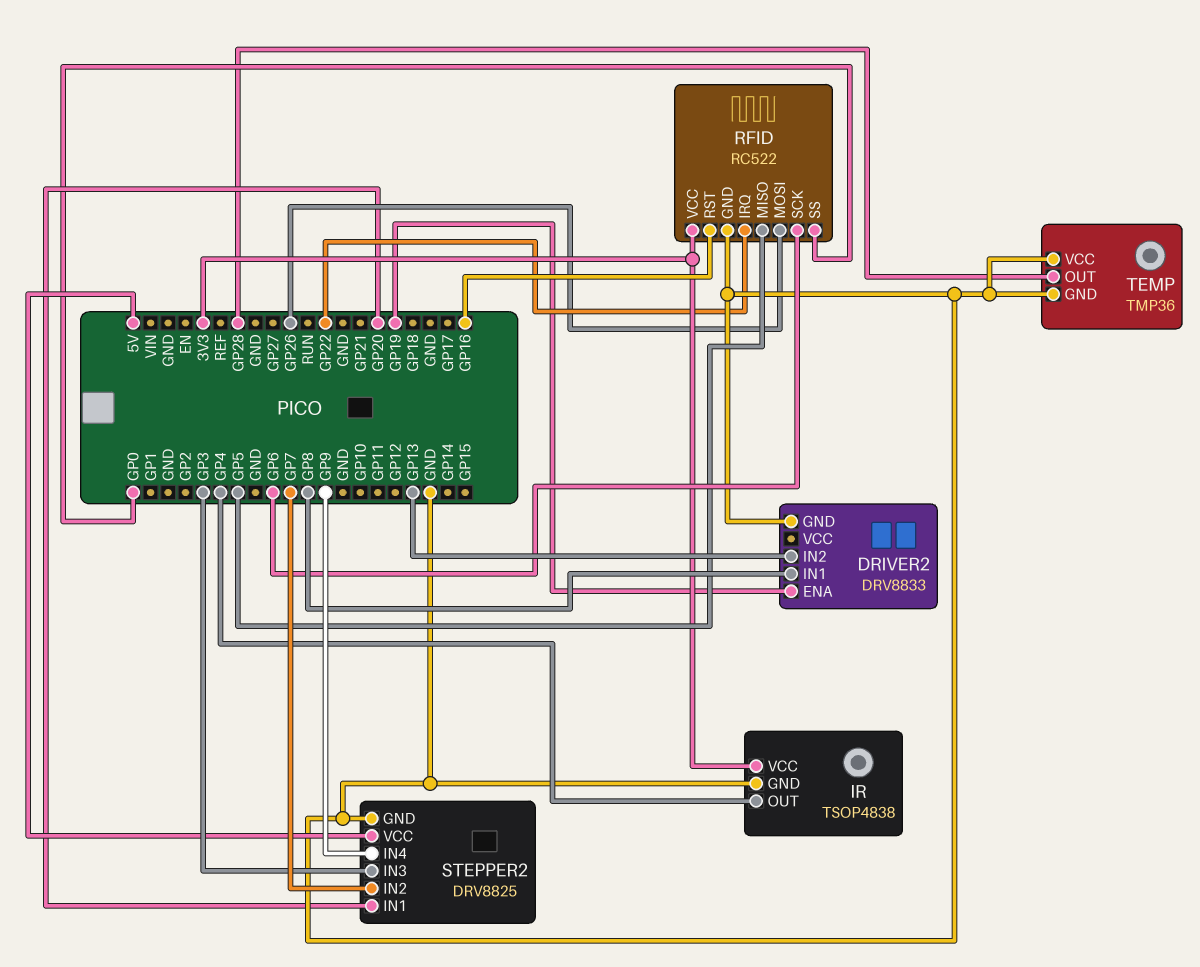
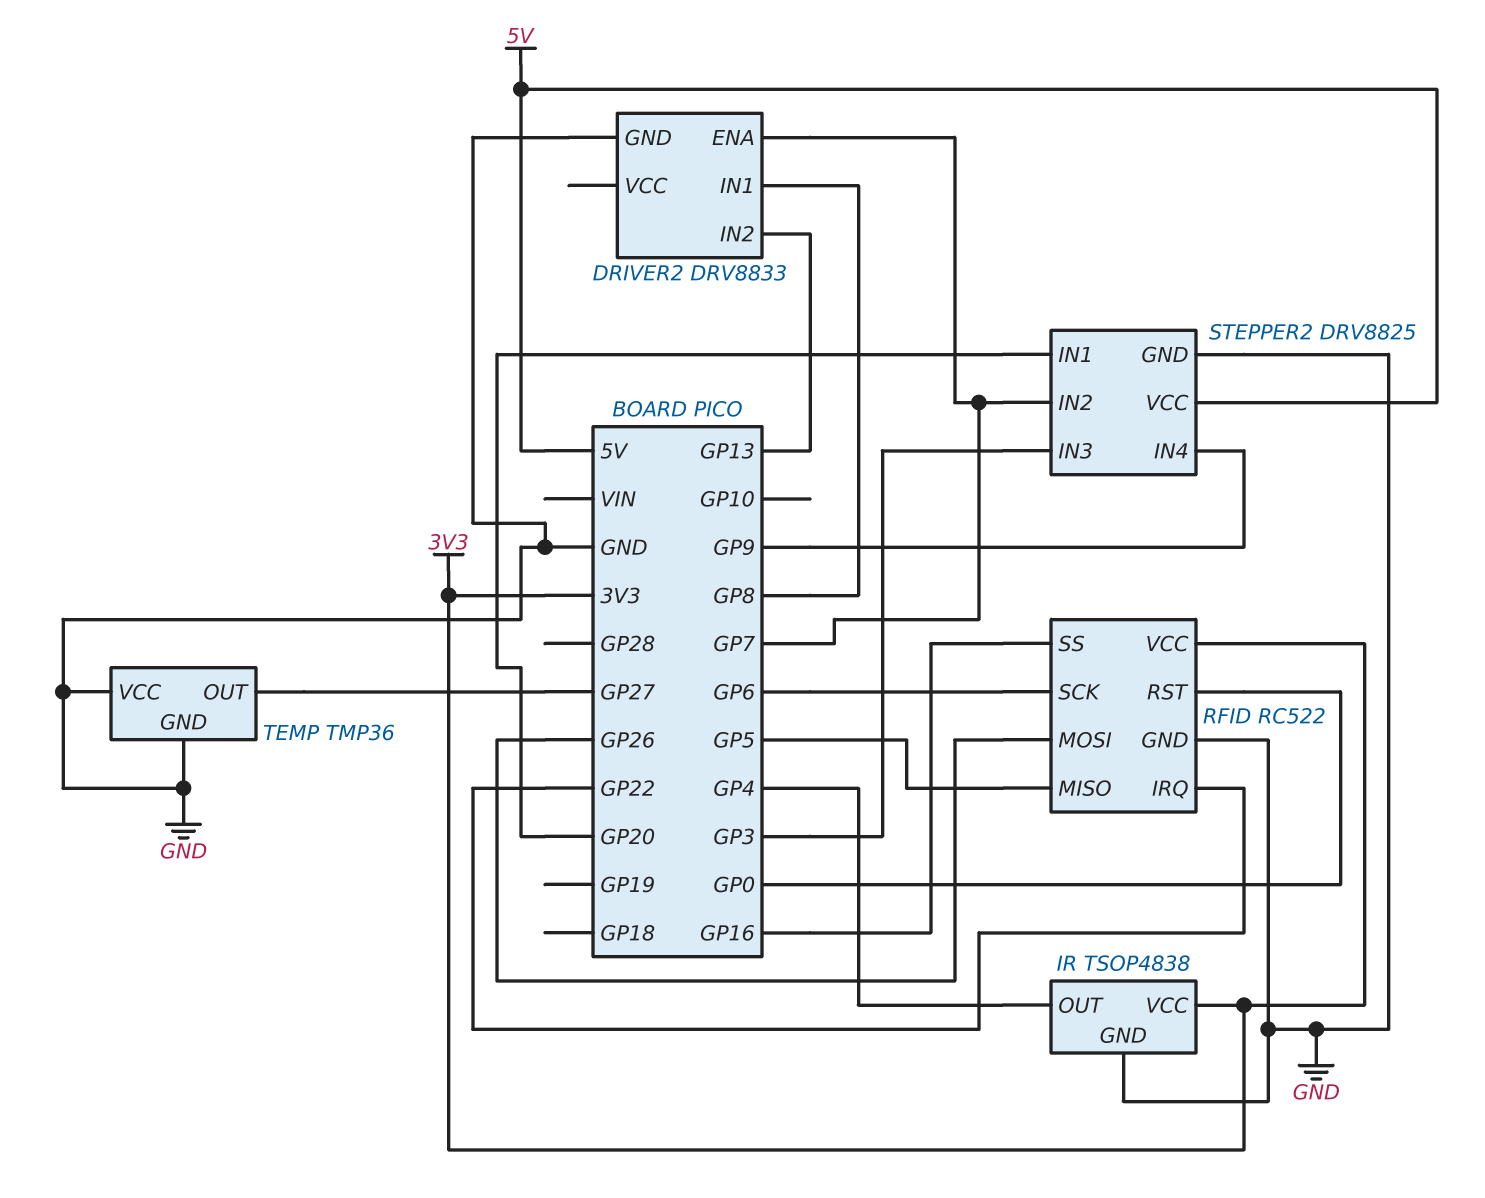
DRIVER2 pin ENA: GP19 -> GP7
RFID pin RST: GP16 -> GP0
RFID pin SS: GP0 -> GP16
TEMP pin OUT: GP28 -> GP27

